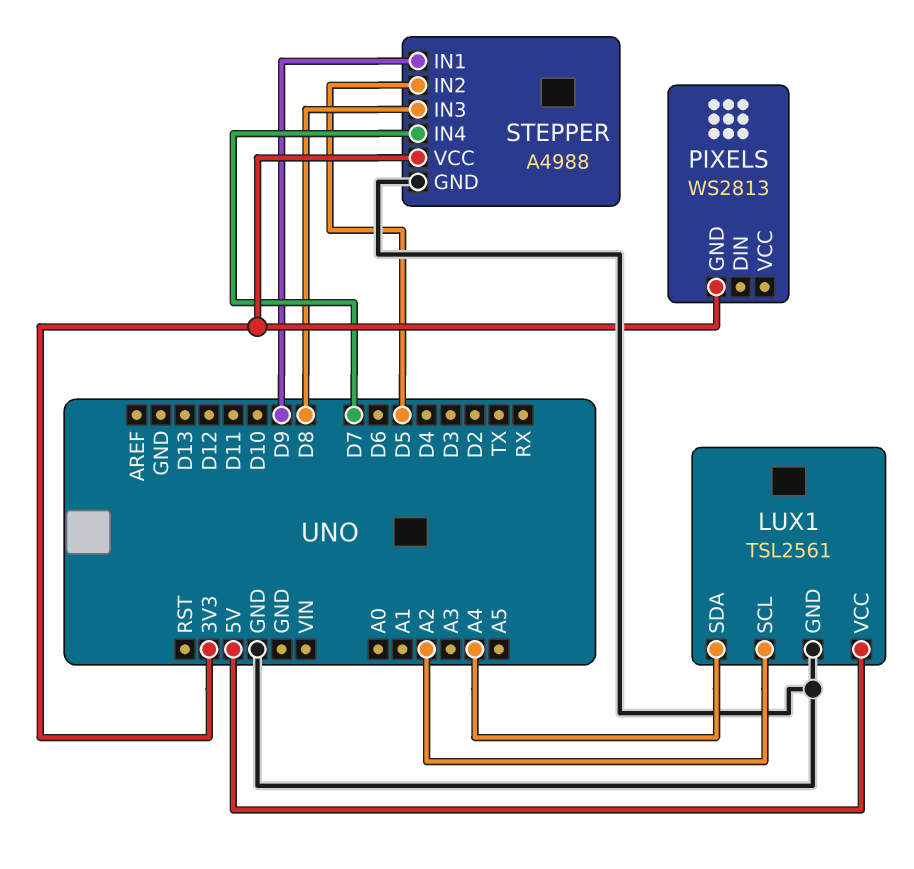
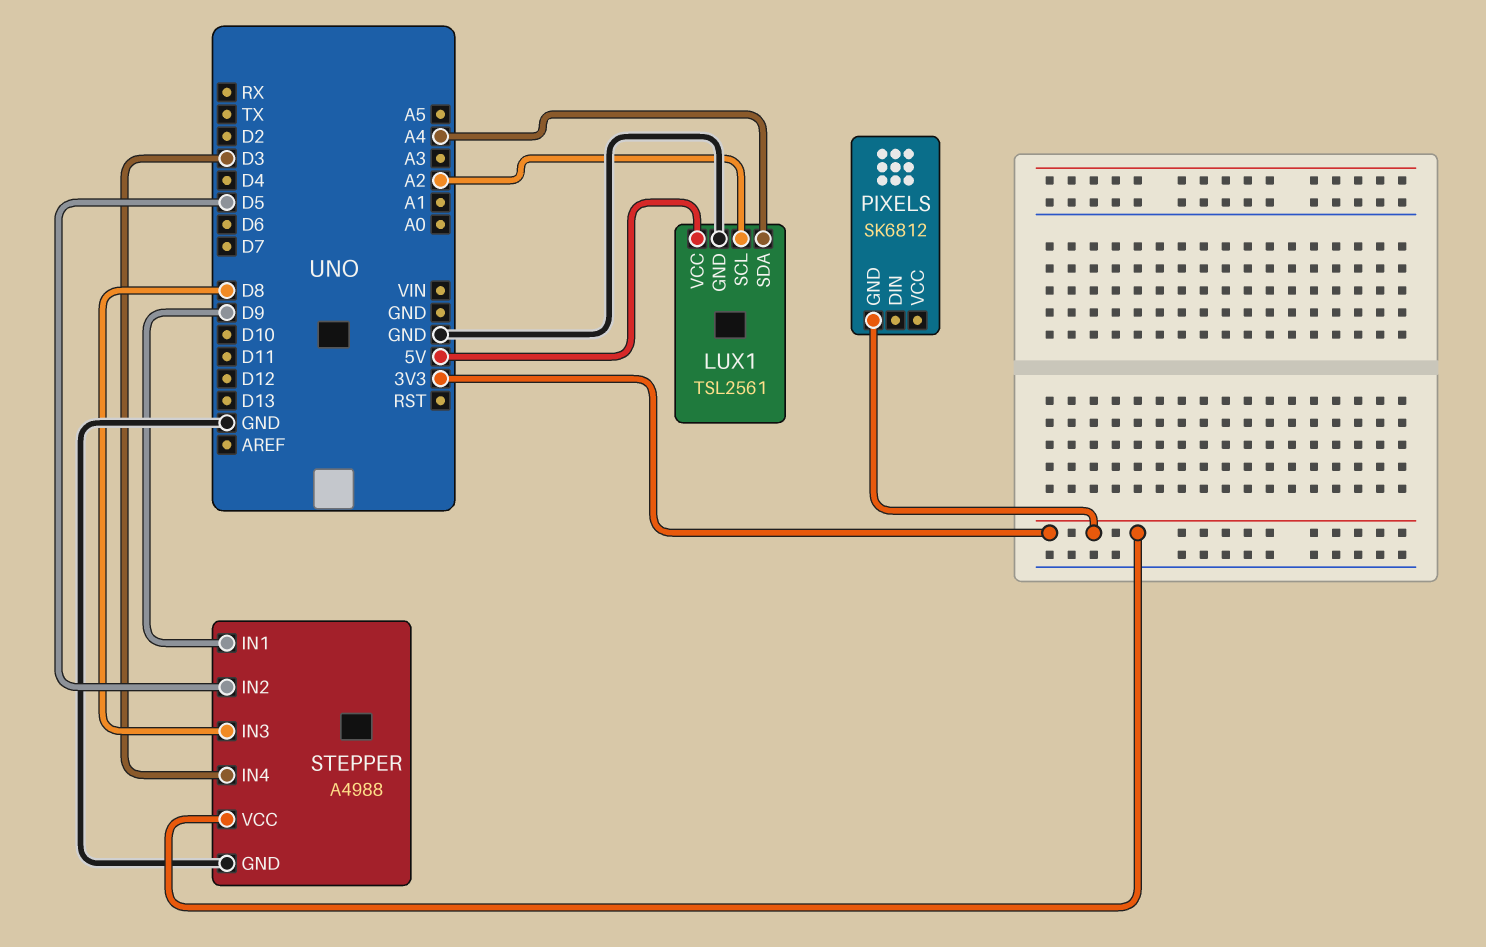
PIXELS: WS2813 -> SK6812
STEPPER pin IN4: D7 -> D3

